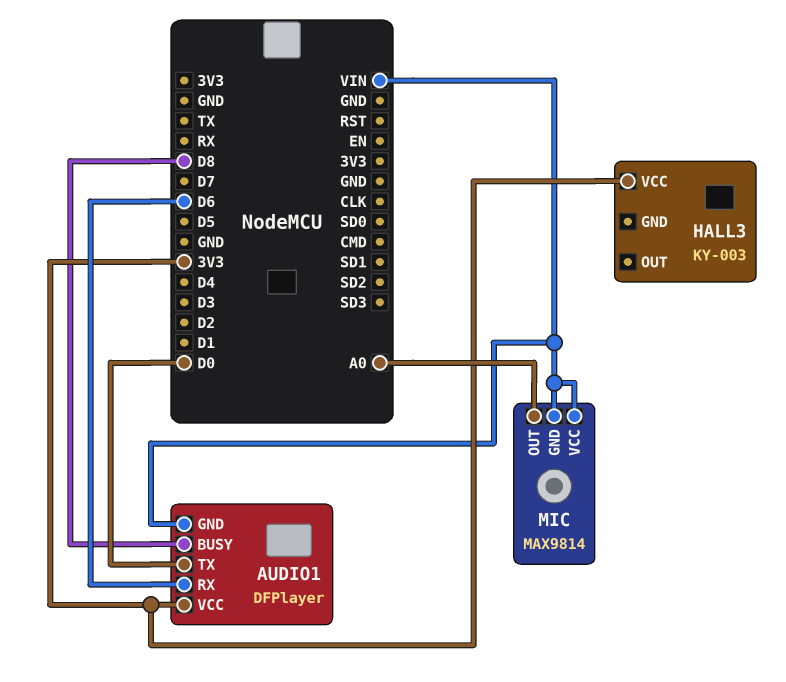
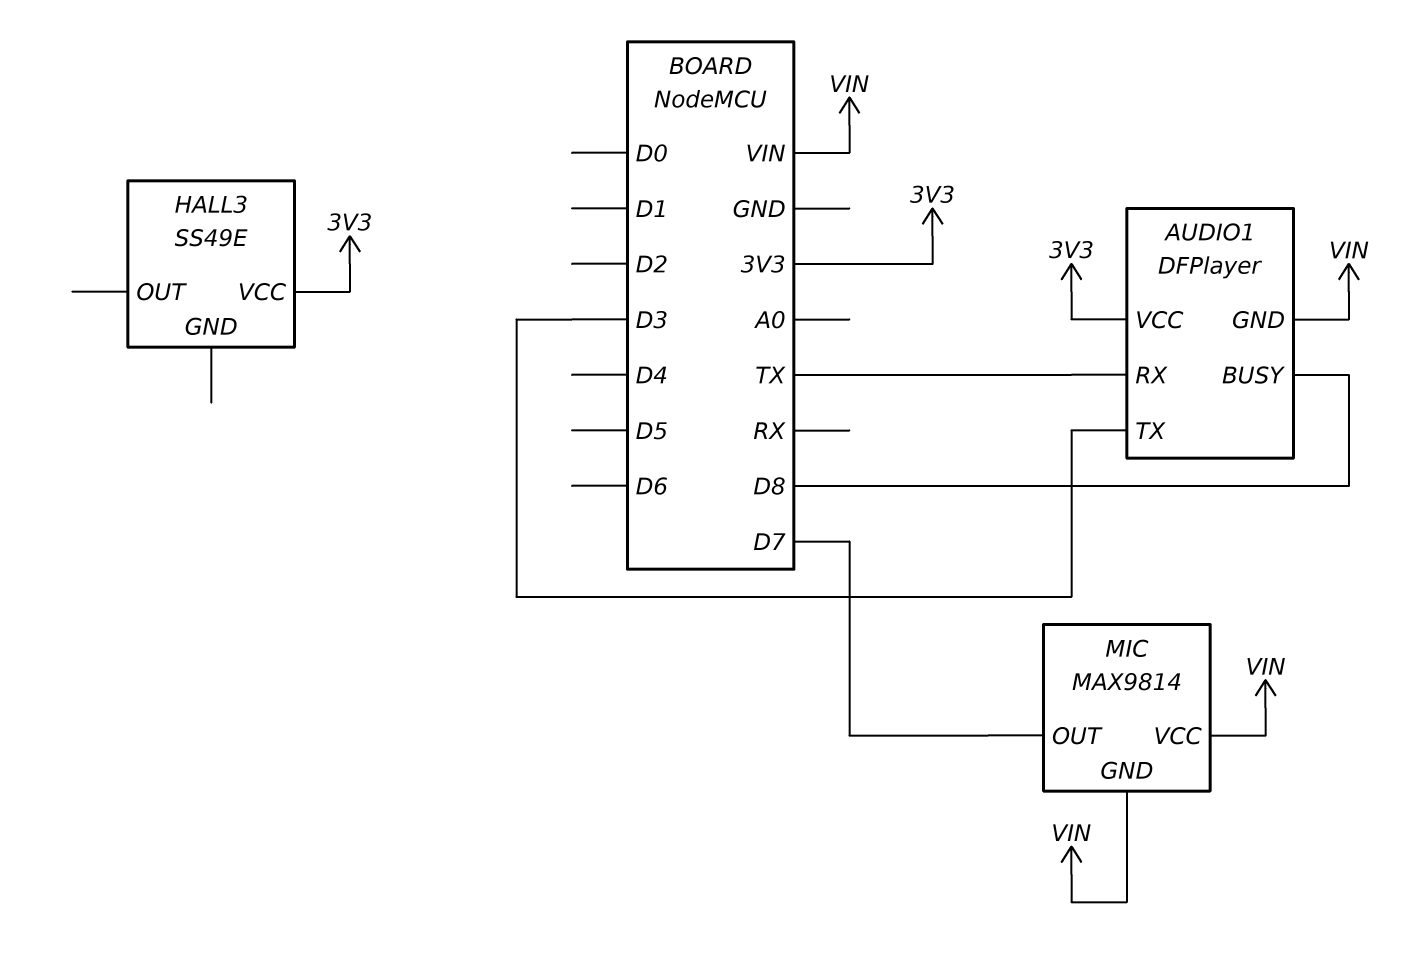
AUDIO1 pin RX: D6 -> TX
AUDIO1 pin TX: D0 -> D3
HALL3: KY-003 -> SS49E
MIC pin OUT: A0 -> D7

